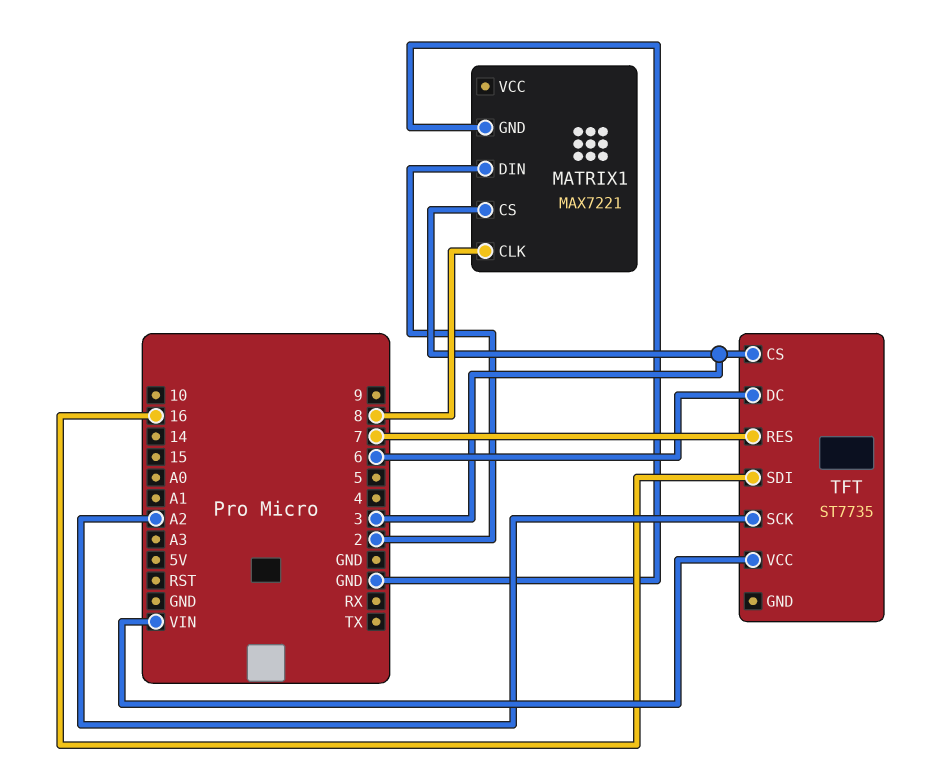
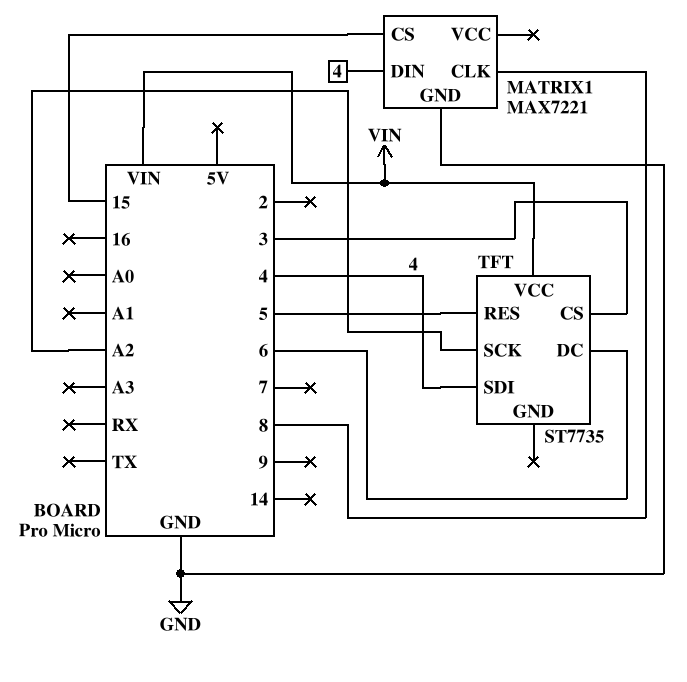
MATRIX1 pin CS: 3 -> 15
MATRIX1 pin DIN: 2 -> 4
TFT pin RES: 7 -> 5
TFT pin SDI: 16 -> 4

